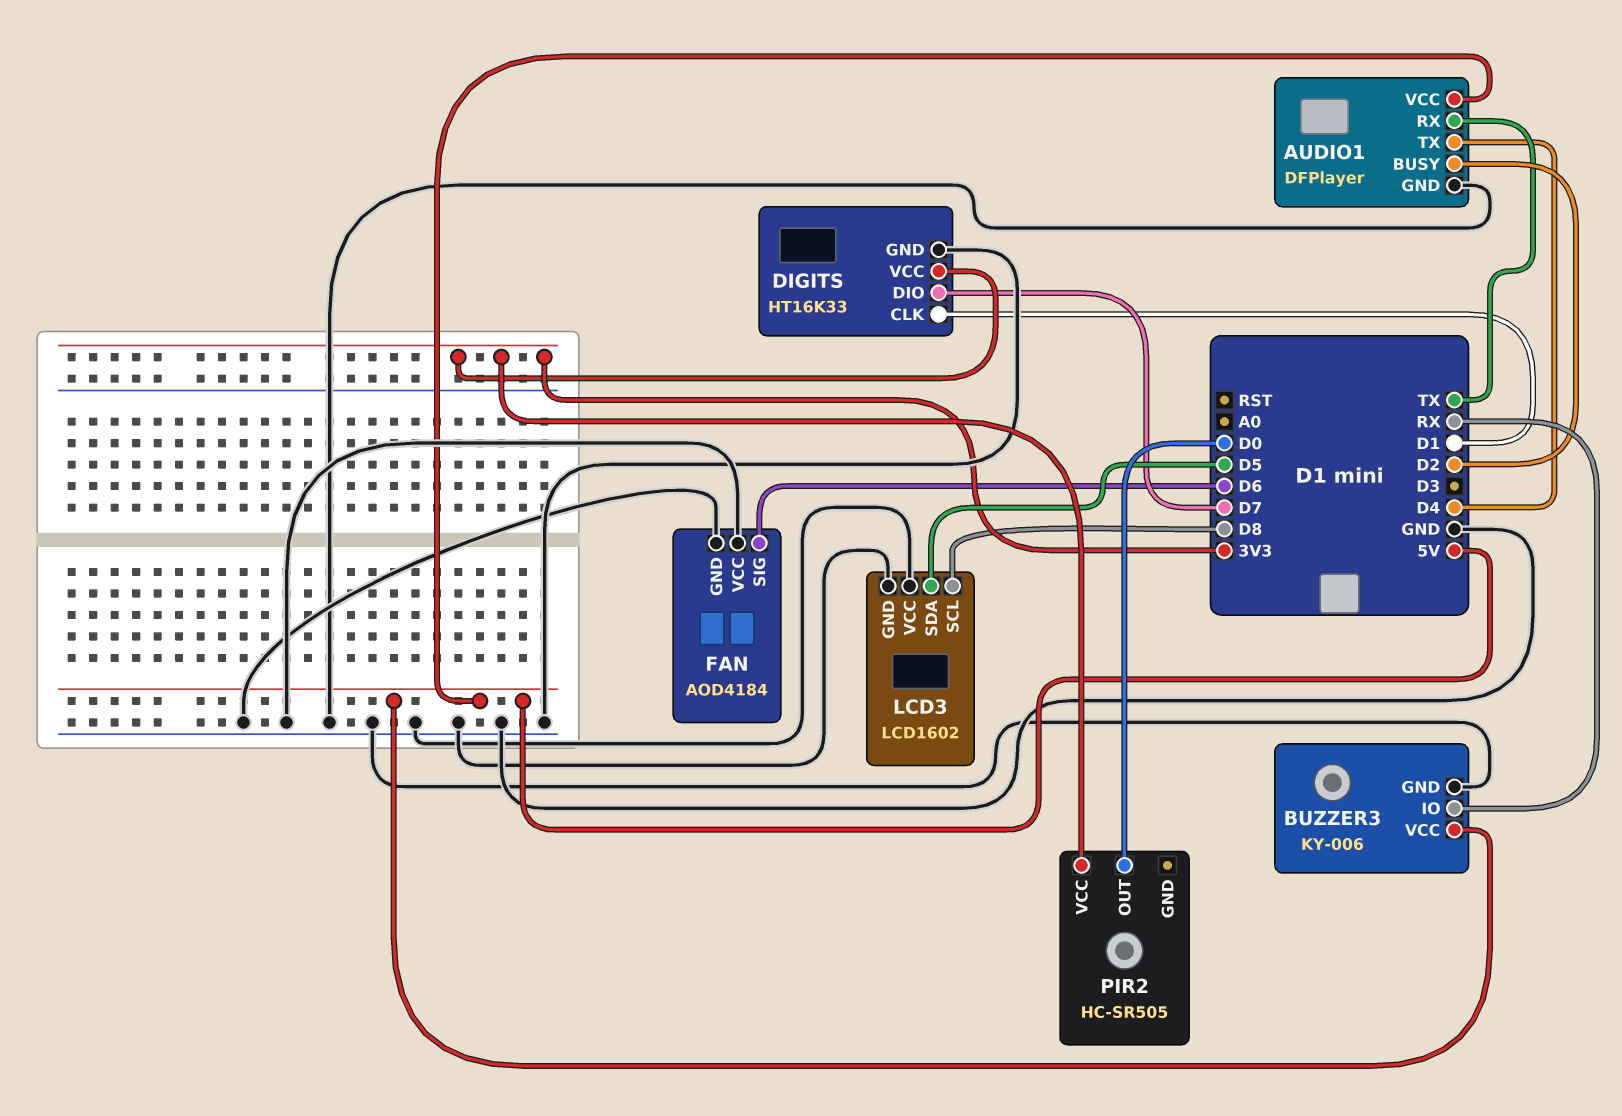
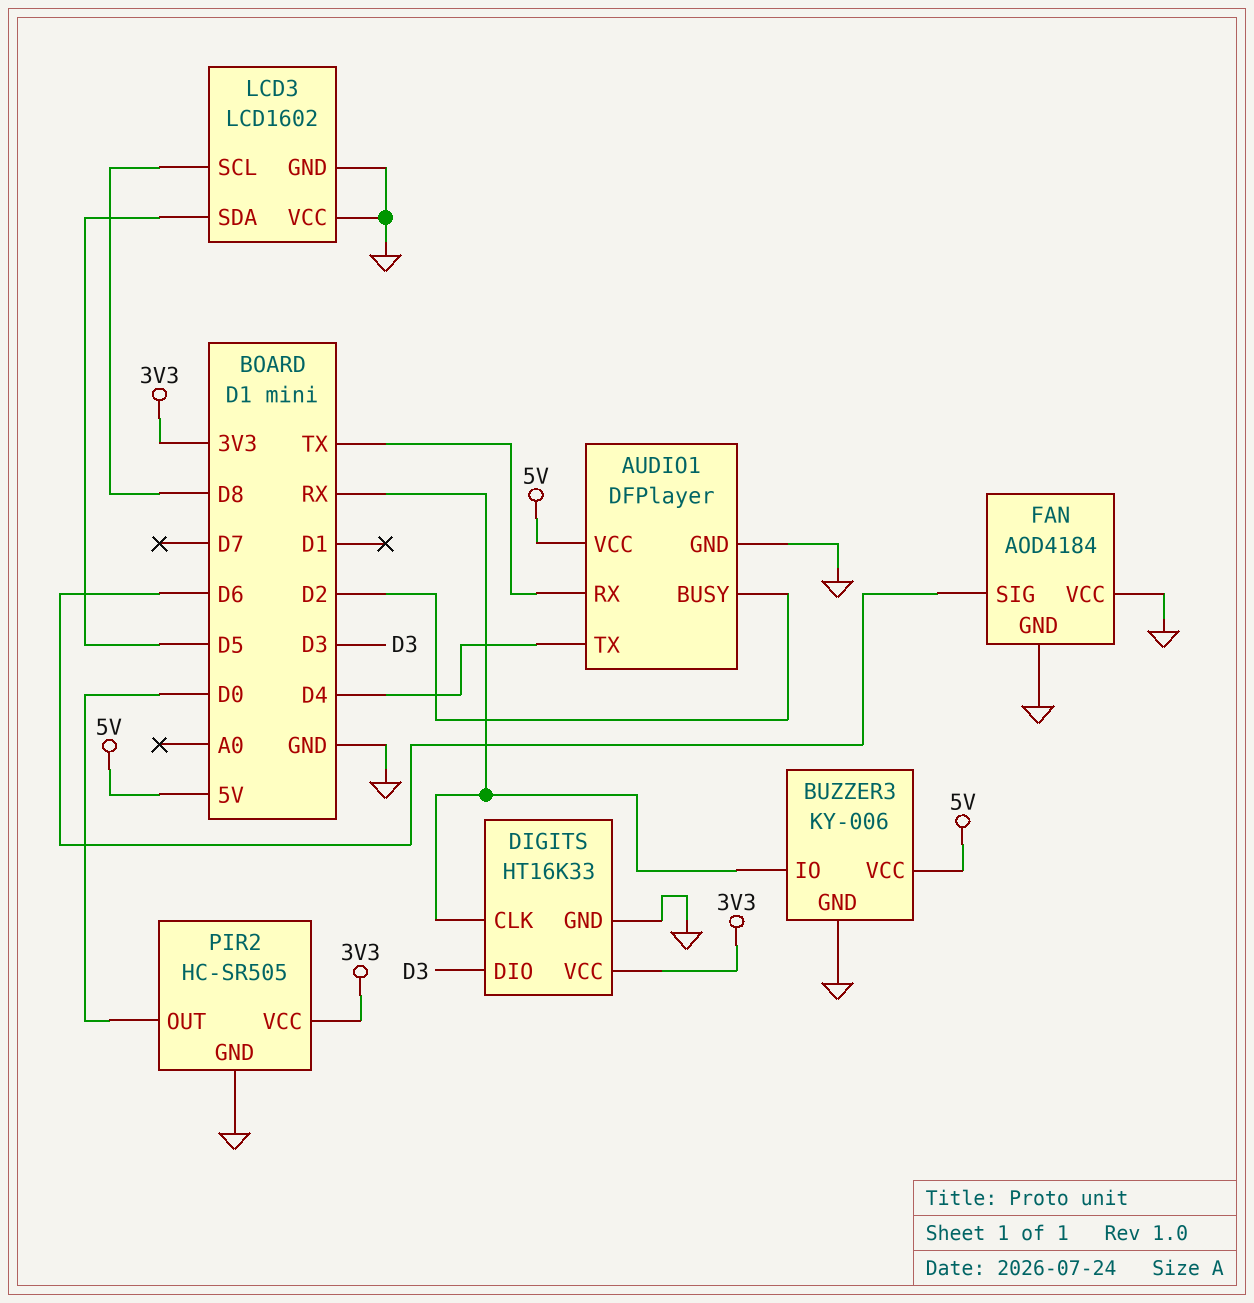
DIGITS pin CLK: D1 -> RX
DIGITS pin DIO: D7 -> D3
PIR2 pin GND: none -> GND

